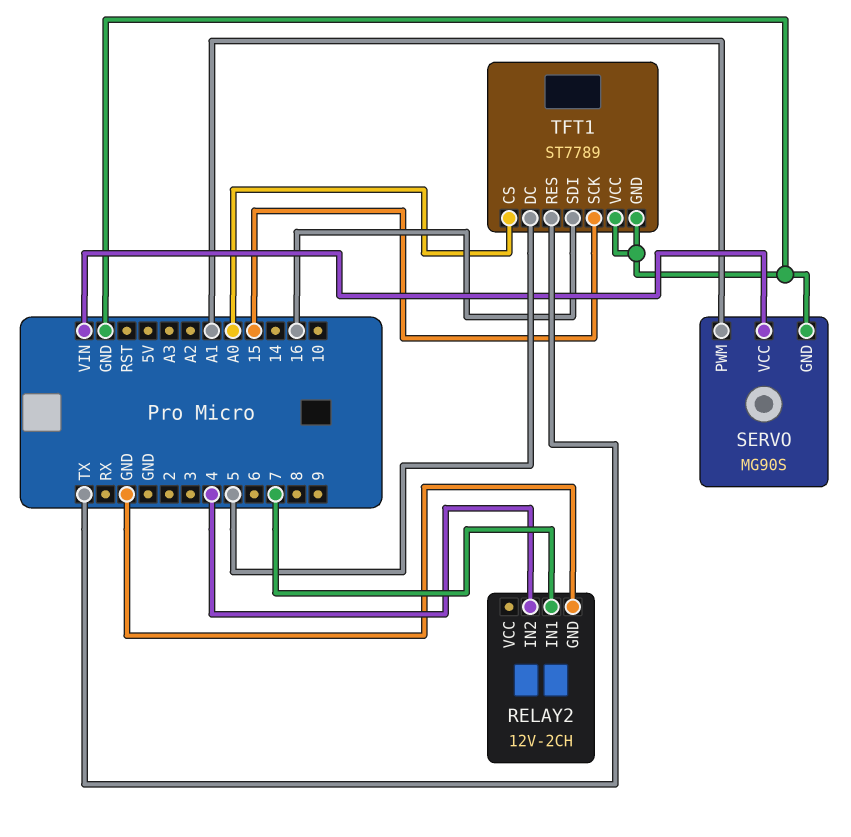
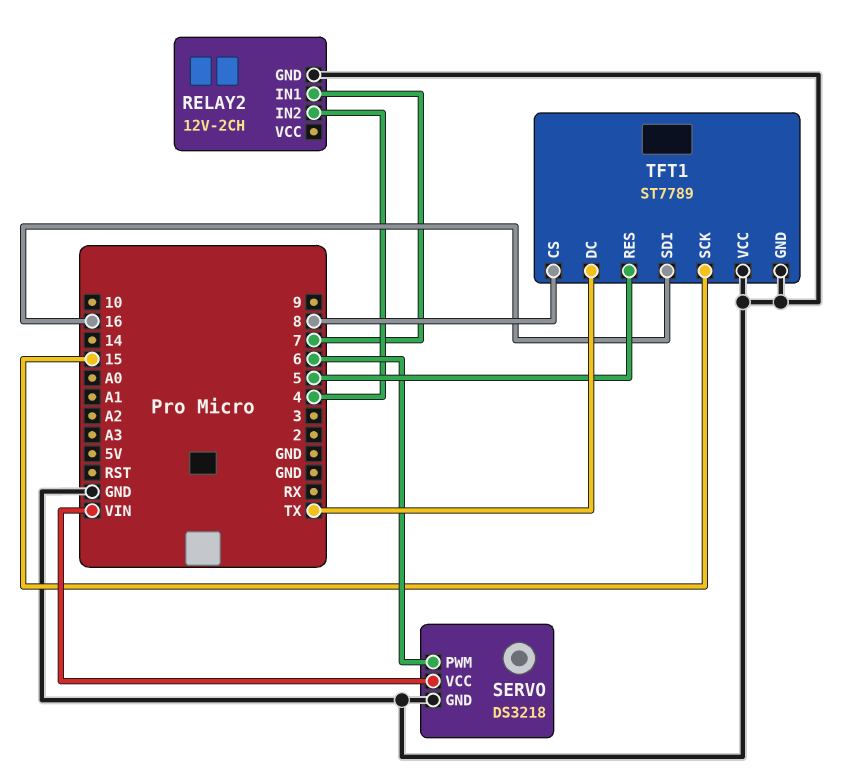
SERVO: MG90S -> DS3218
SERVO pin PWM: A1 -> 6
TFT1 pin CS: A0 -> 8
TFT1 pin DC: 5 -> TX
TFT1 pin RES: TX -> 5

